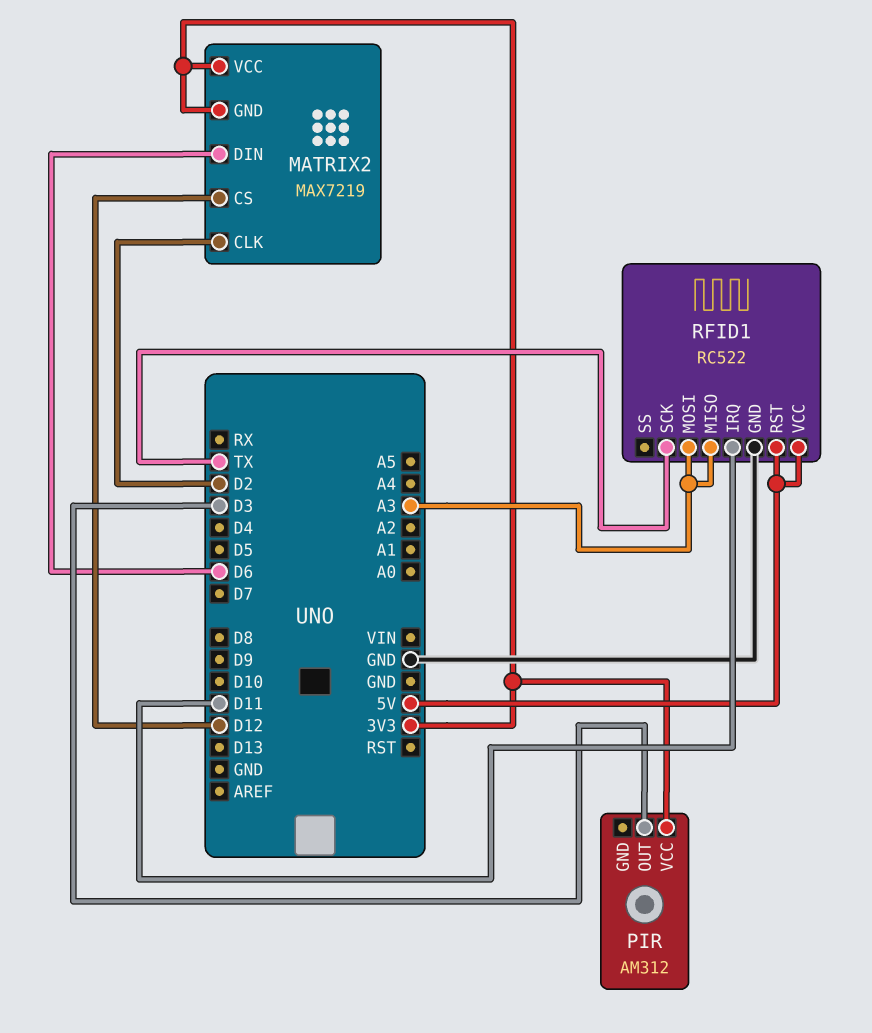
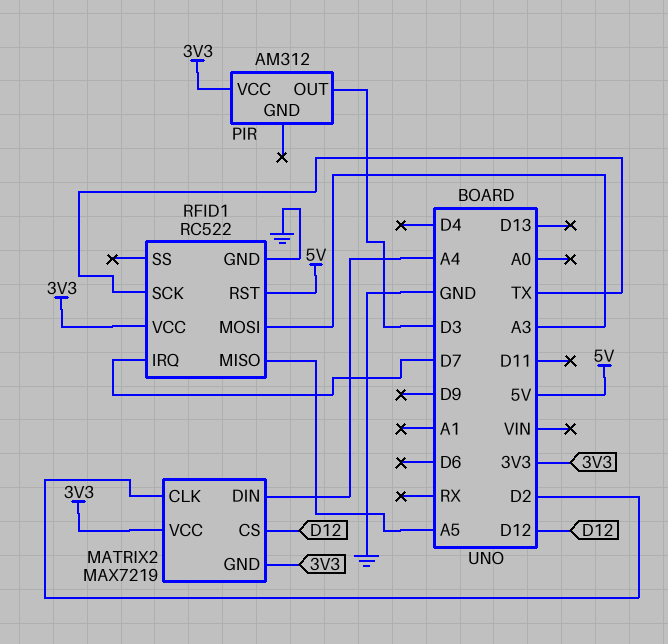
MATRIX2 pin DIN: D6 -> A4
RFID1 pin IRQ: D11 -> D7
RFID1 pin MISO: A3 -> A5
RFID1 pin VCC: 5V -> 3V3

